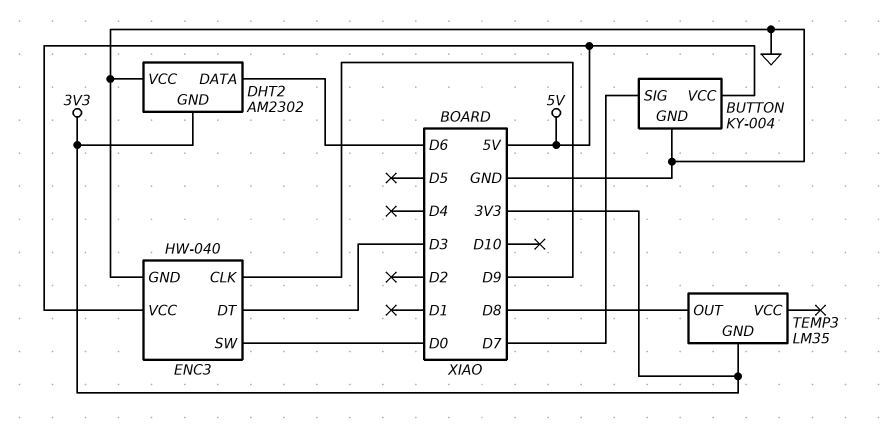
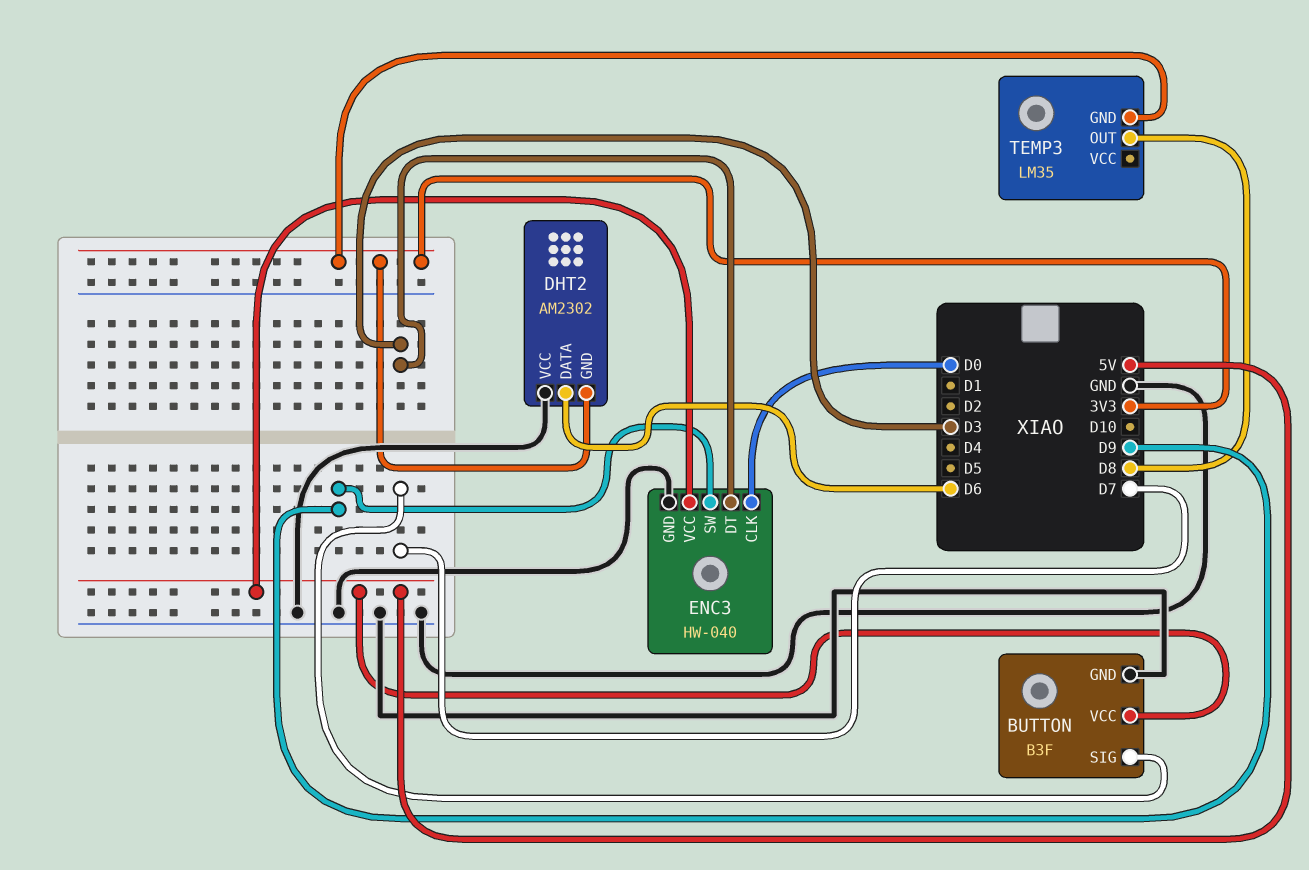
BUTTON: KY-004 -> B3F
ENC3 pin CLK: D9 -> D0
ENC3 pin SW: D0 -> D9

